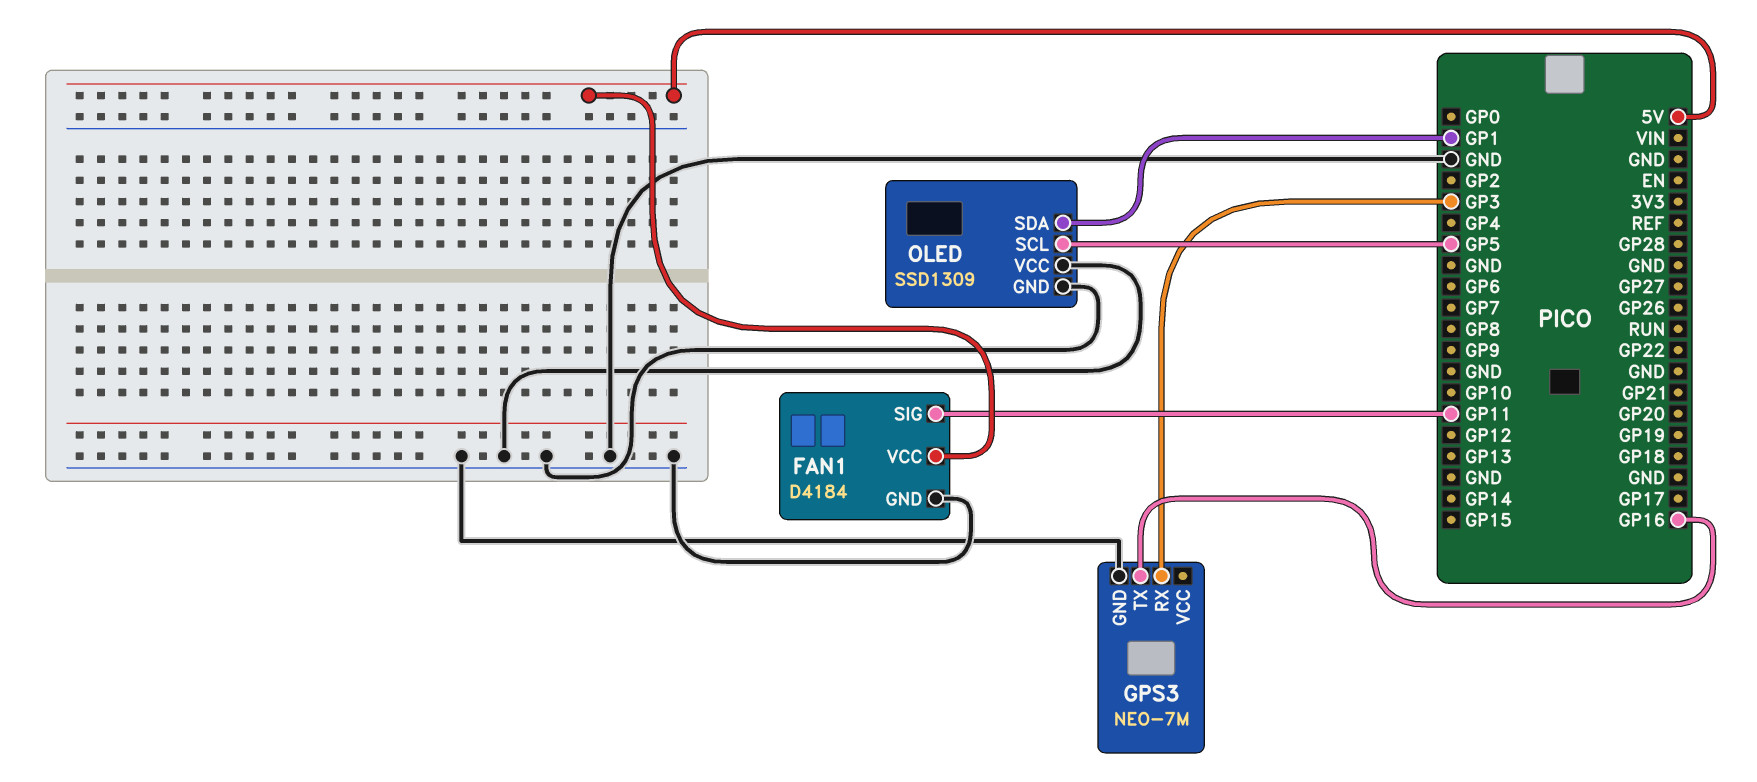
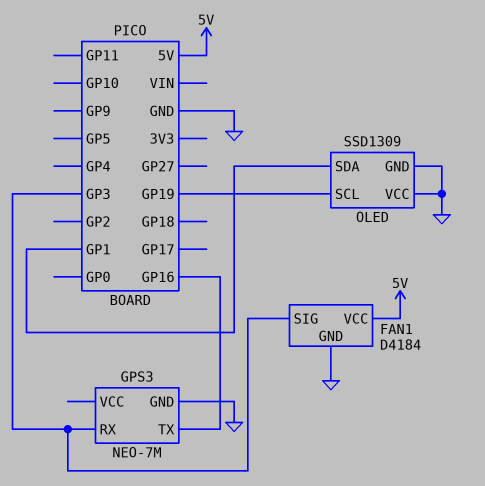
FAN1 pin SIG: GP11 -> GP3
OLED pin SCL: GP5 -> GP19

